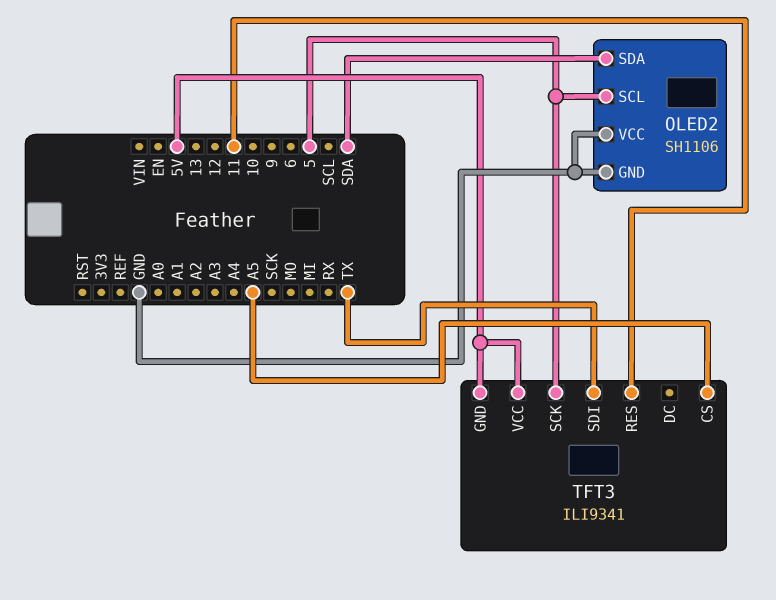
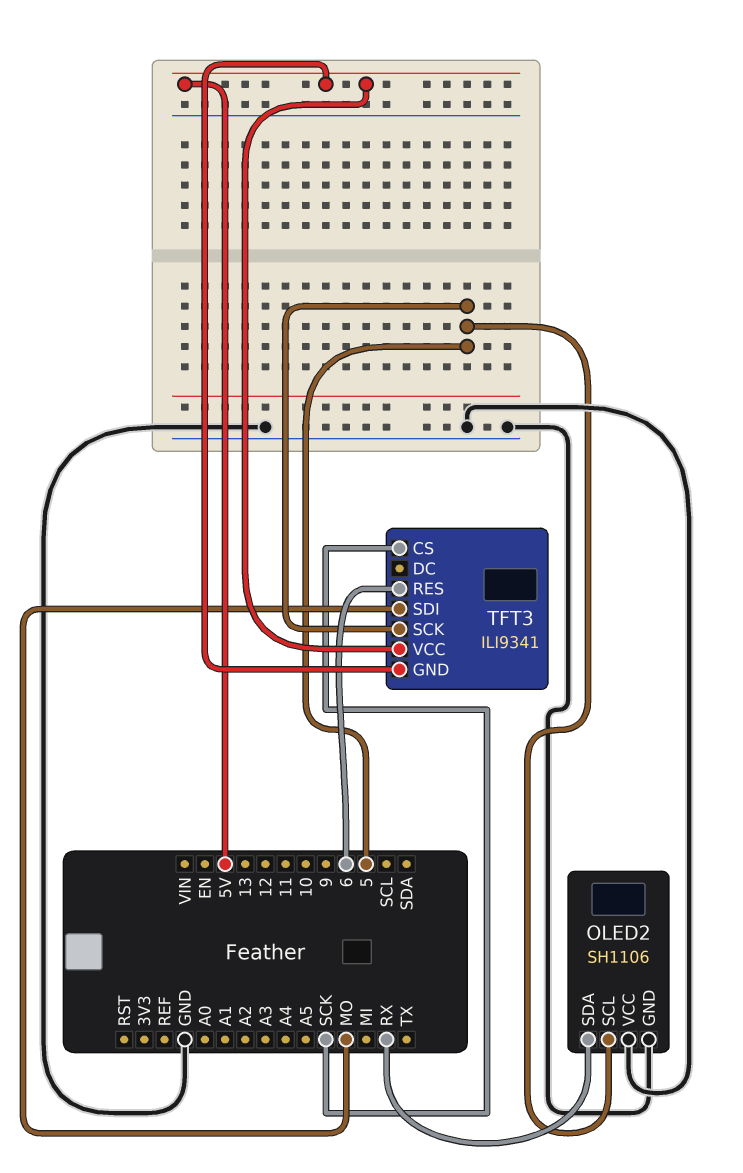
OLED2 pin SDA: SDA -> RX
TFT3 pin CS: A5 -> SCK
TFT3 pin RES: 11 -> 6
TFT3 pin SDI: TX -> MO

